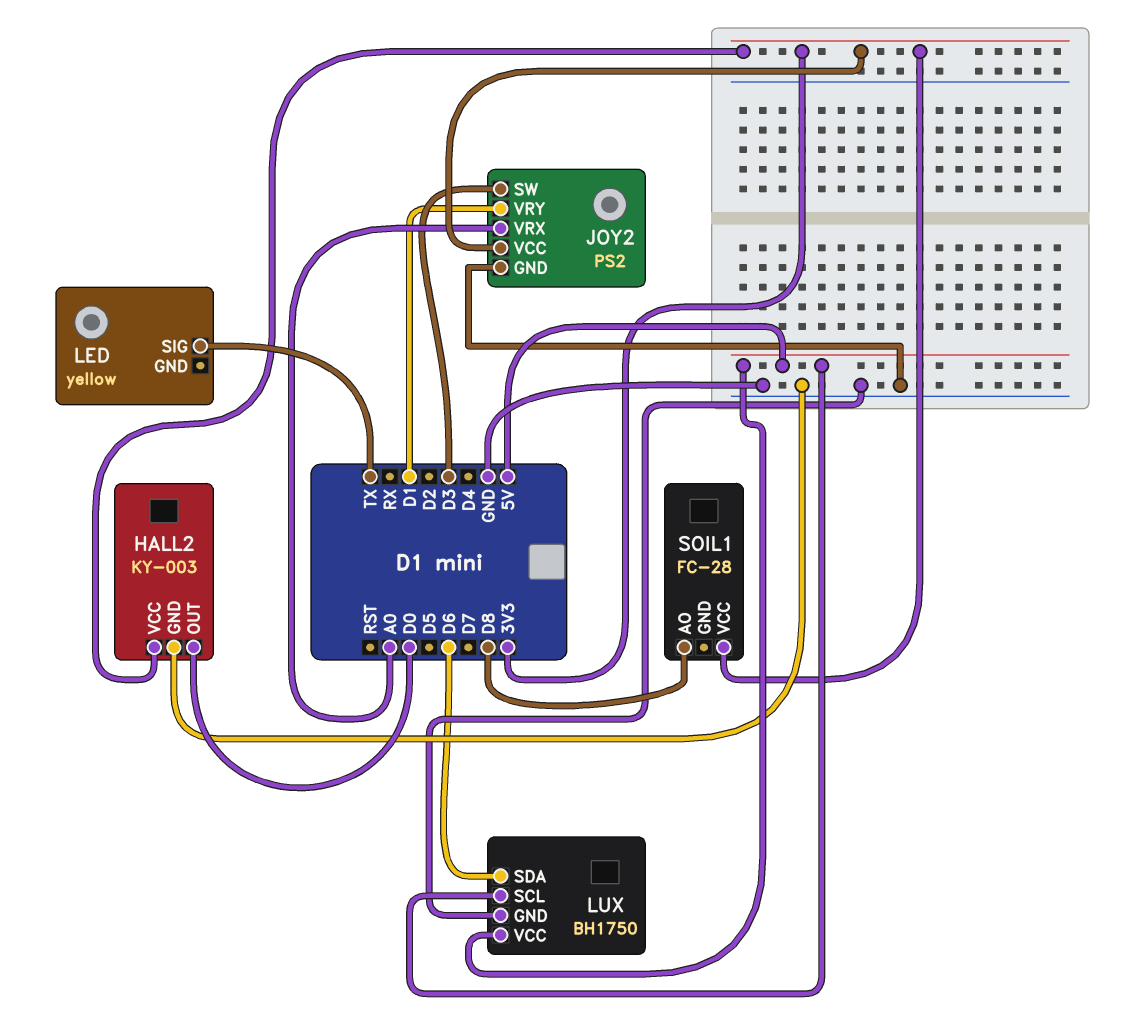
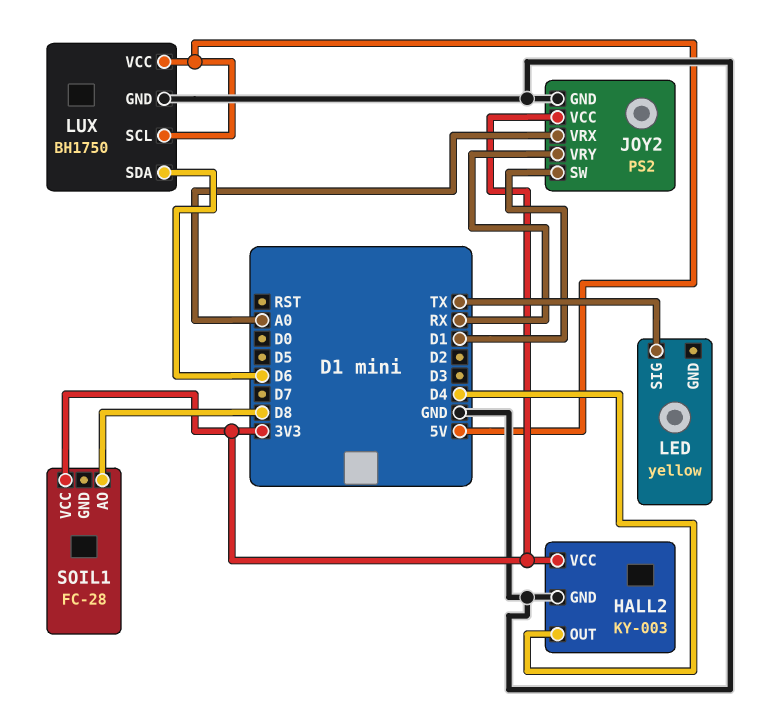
HALL2 pin OUT: D0 -> D4
JOY2 pin SW: D3 -> D1
JOY2 pin VRY: D1 -> RX

